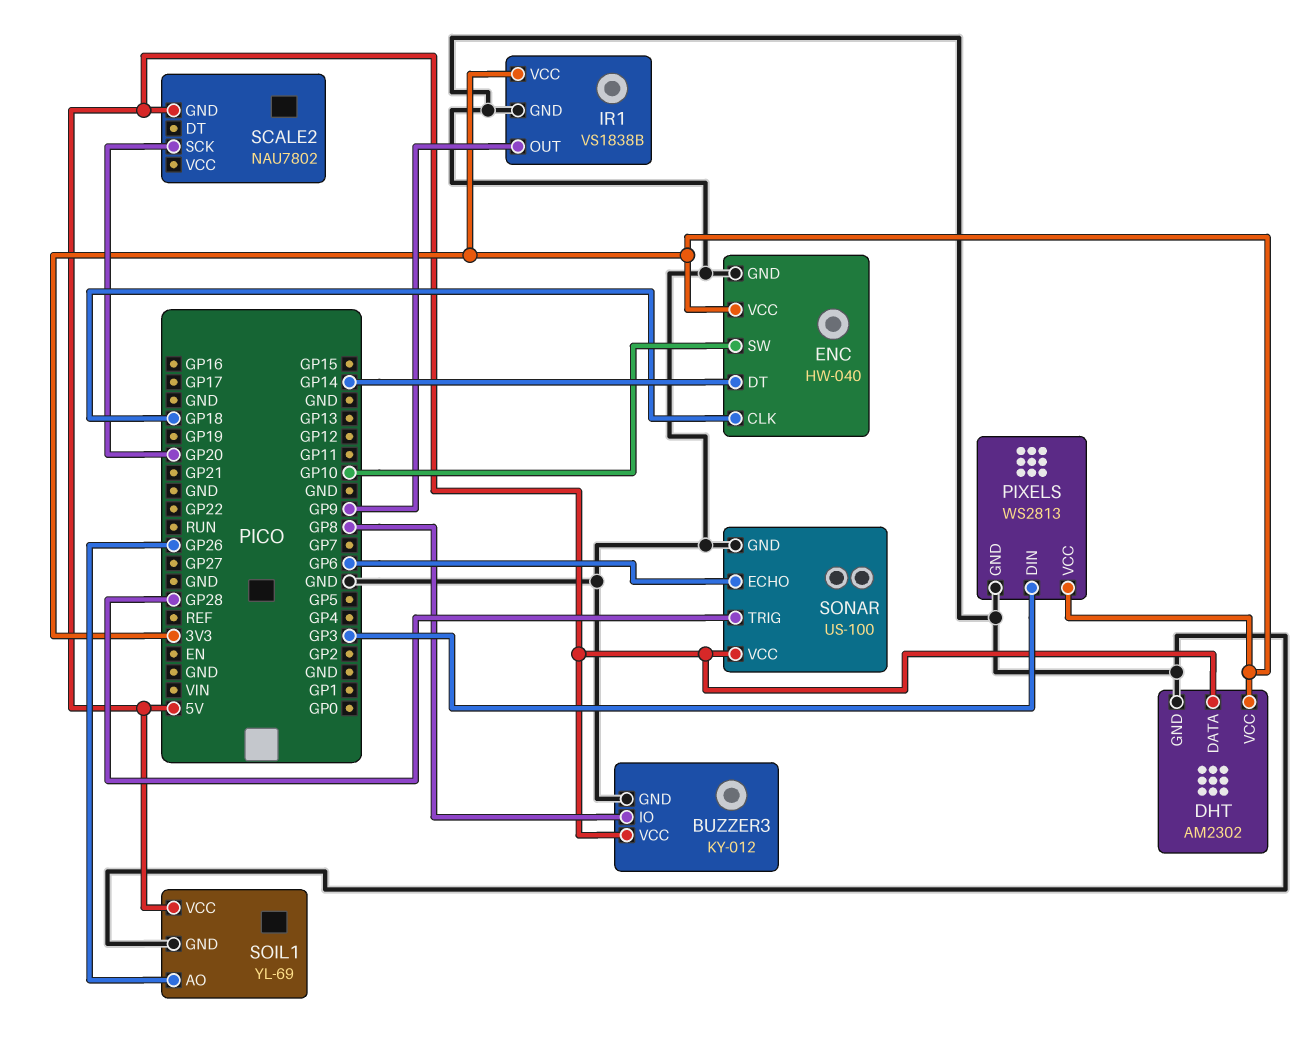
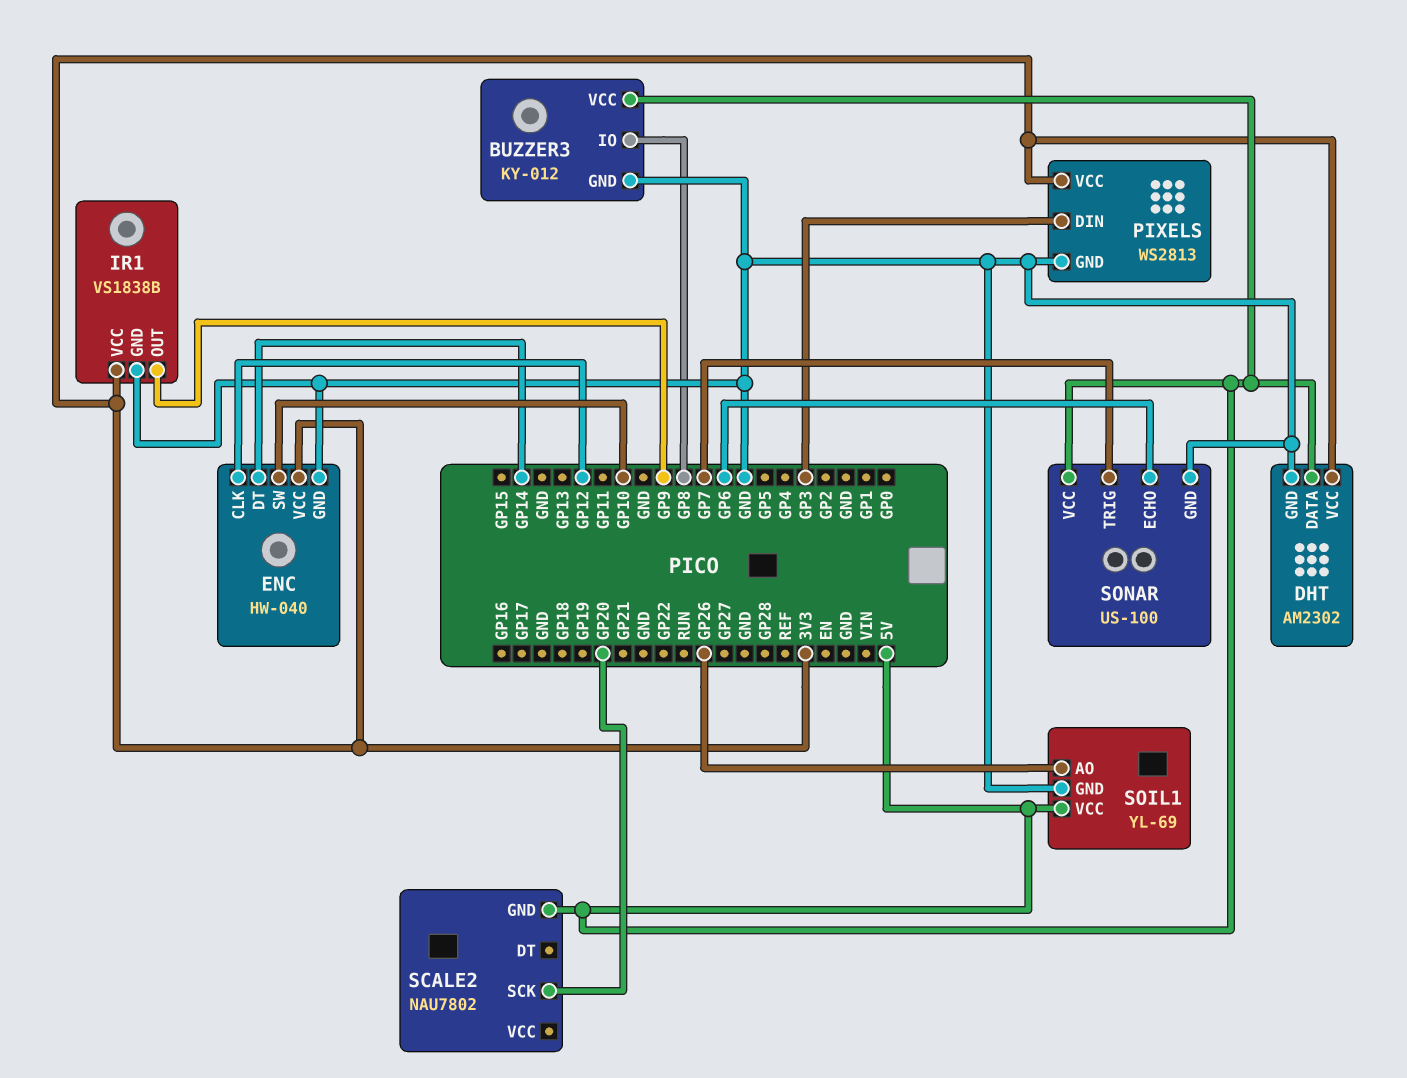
ENC pin CLK: GP18 -> GP12
SONAR pin TRIG: GP28 -> GP7

